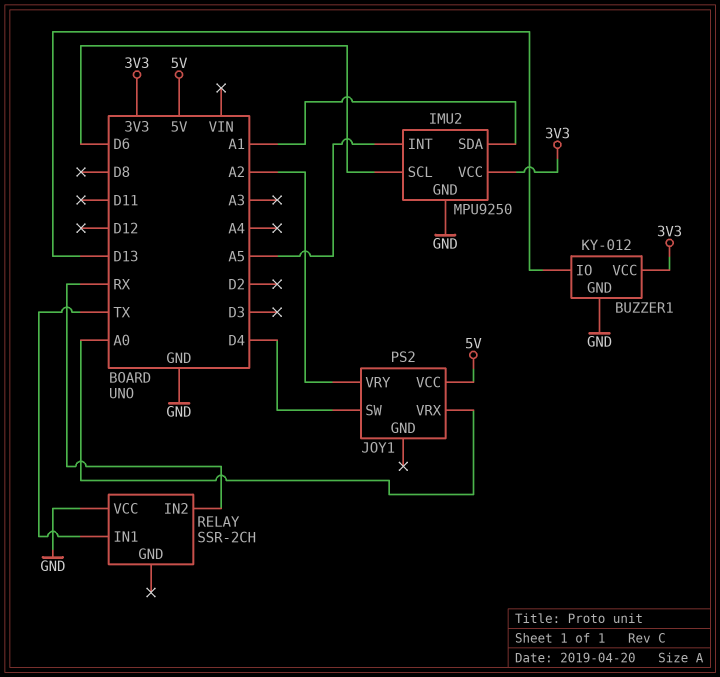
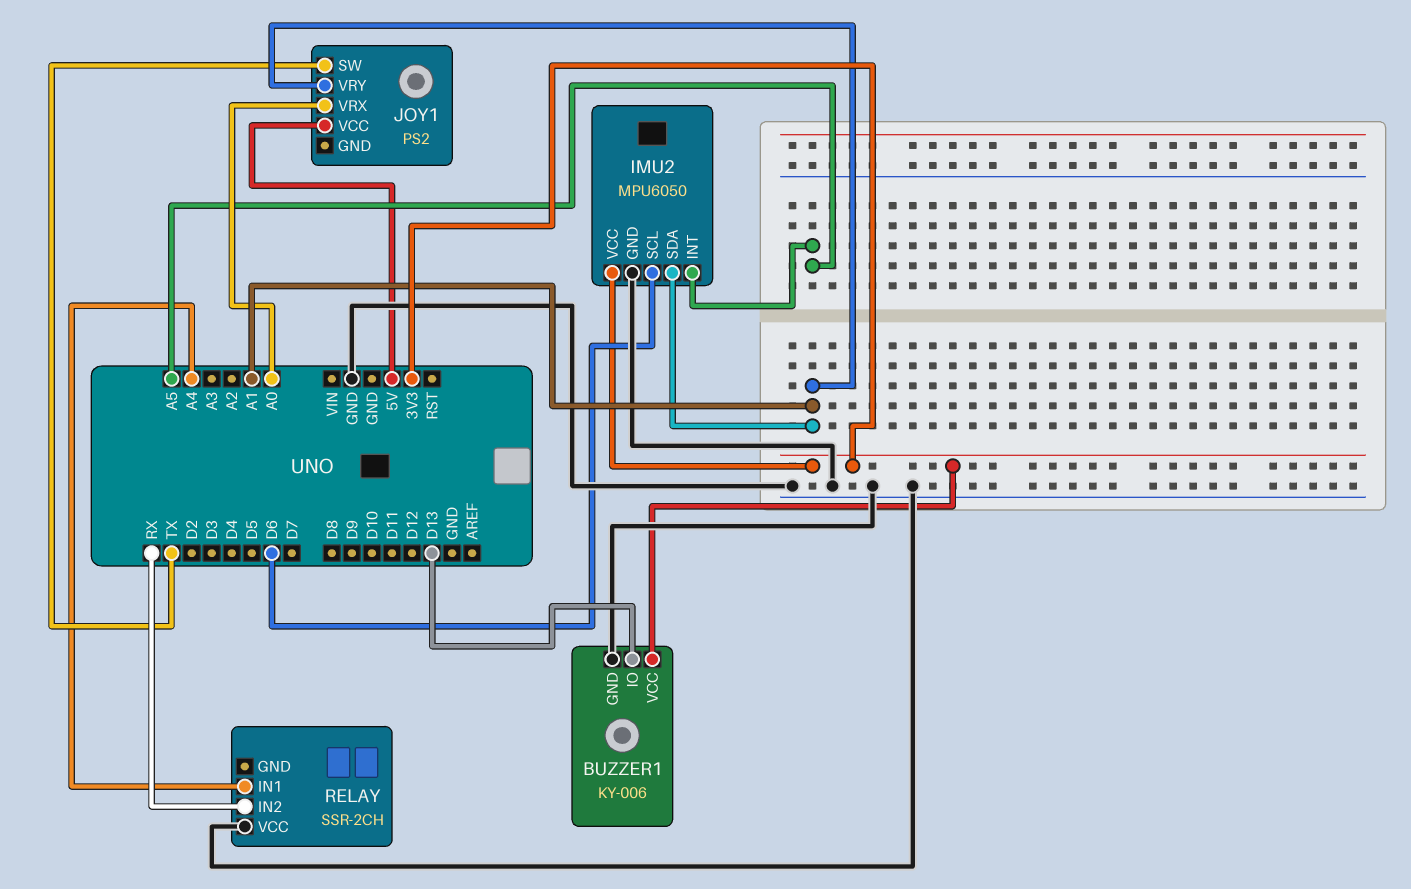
BUZZER1: KY-012 -> KY-006
IMU2: MPU9250 -> MPU6050
JOY1 pin SW: D4 -> TX
JOY1 pin VRY: A2 -> A1
RELAY pin IN1: TX -> A4

